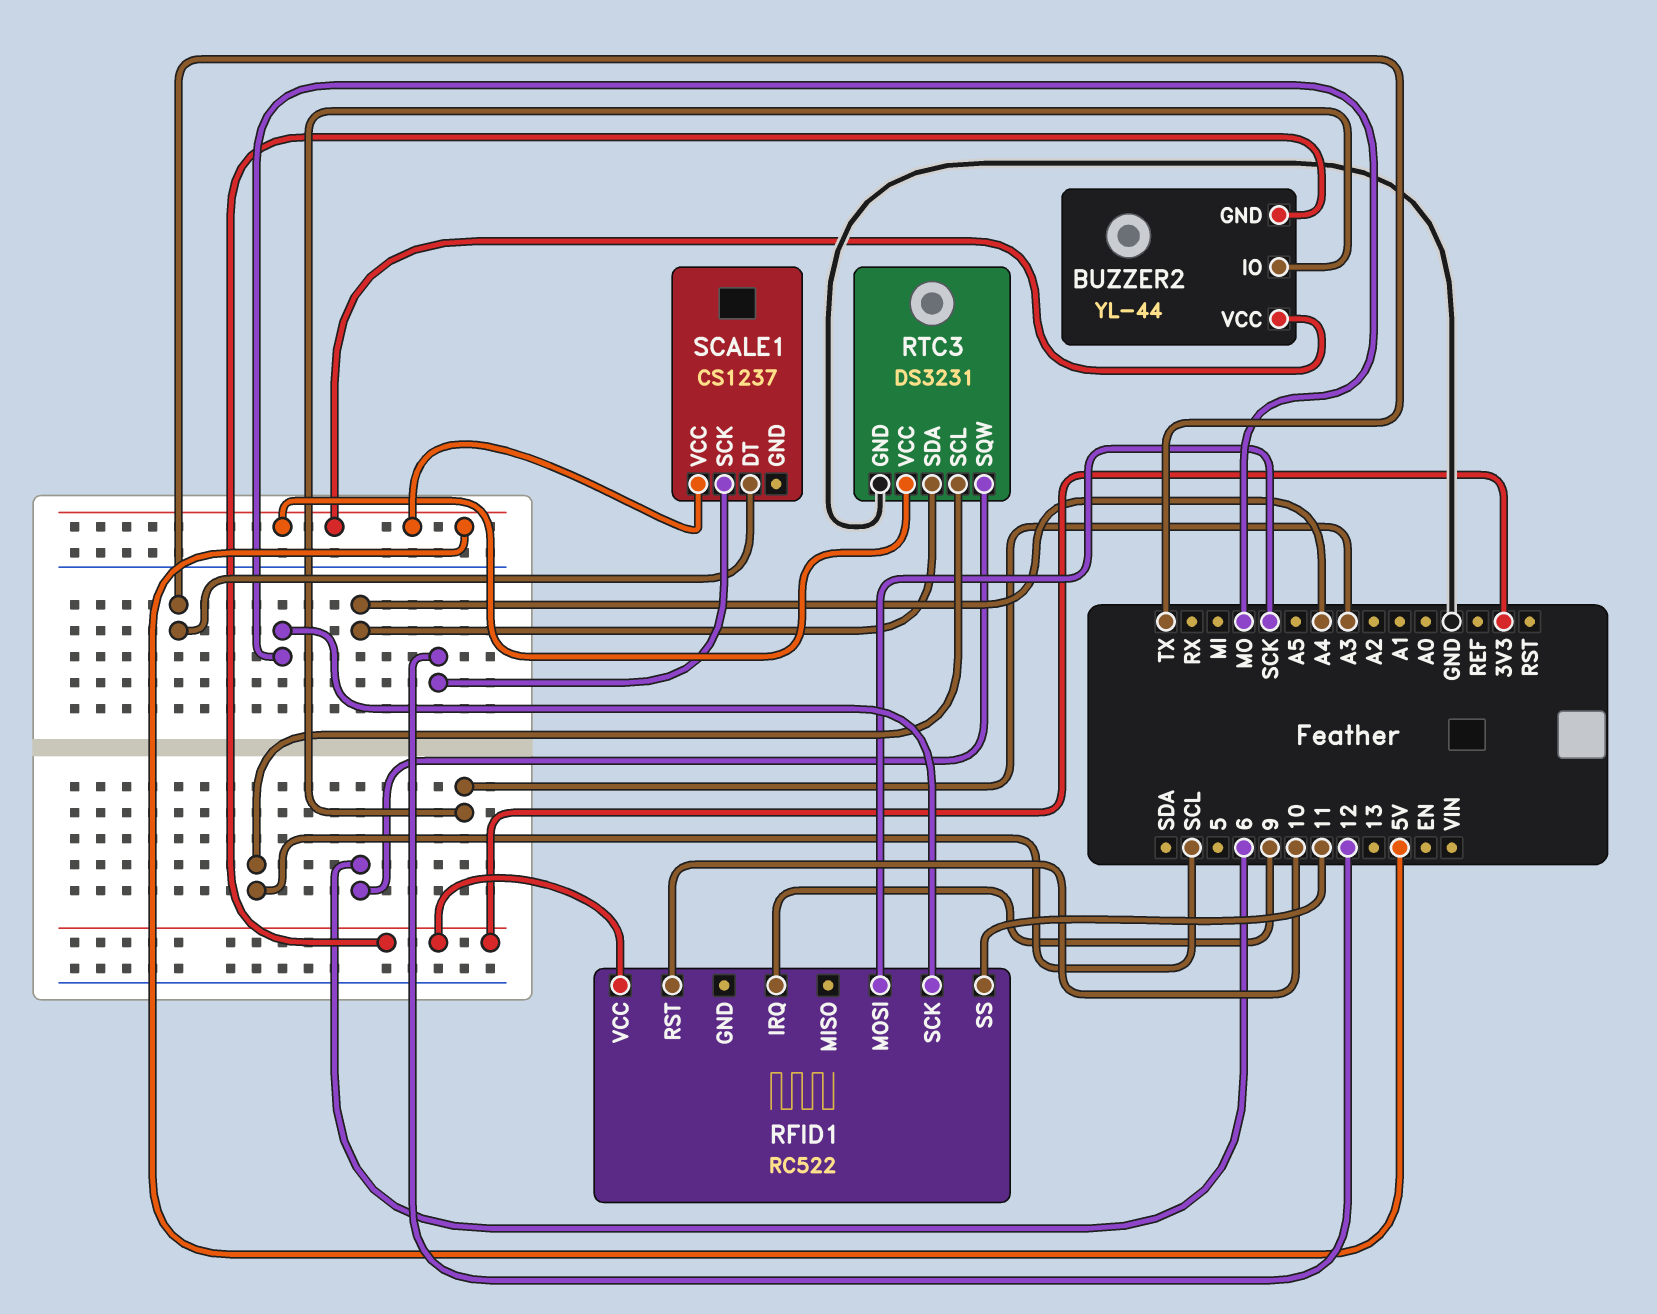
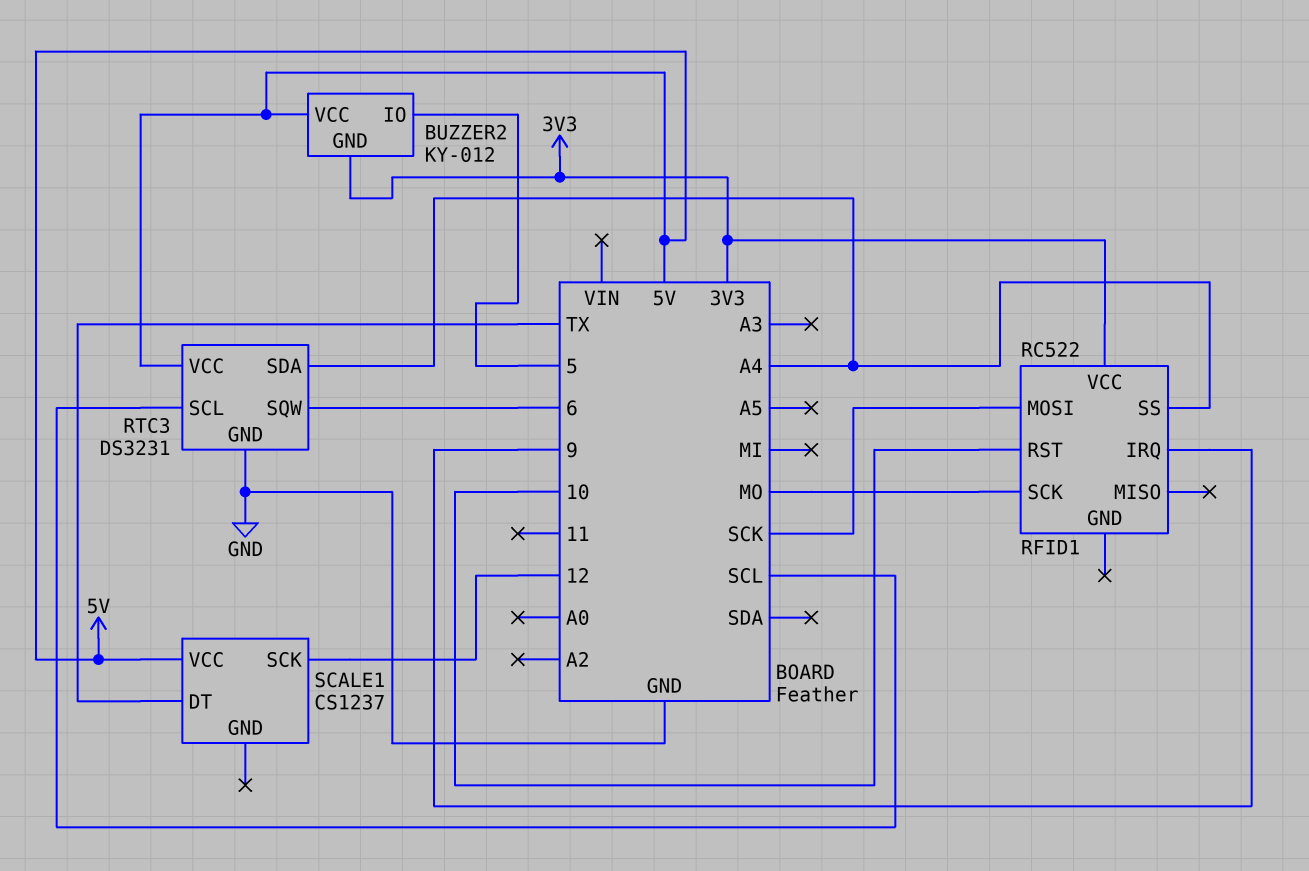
BUZZER2: YL-44 -> KY-012
BUZZER2 pin IO: A3 -> 5
RFID1 pin SS: 11 -> A4

